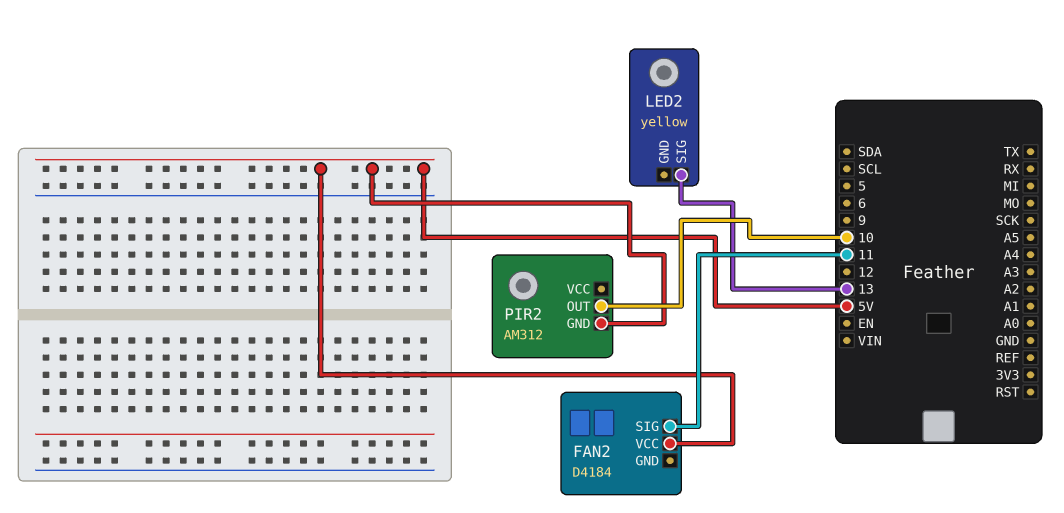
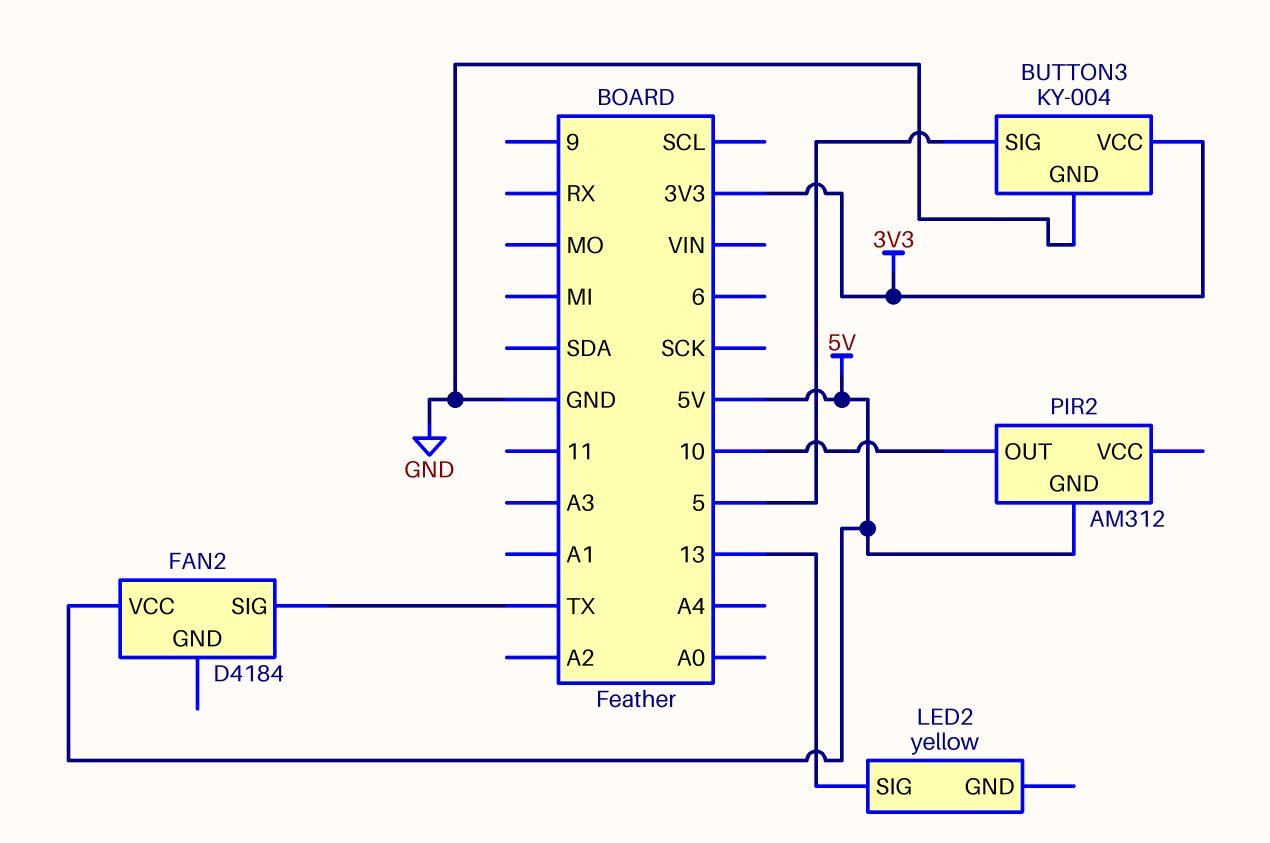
BUTTON3: none -> KY-004
BUTTON3 pin GND: none -> GND
BUTTON3 pin SIG: none -> 5
BUTTON3 pin VCC: none -> 3V3
FAN2 pin SIG: 11 -> TX

